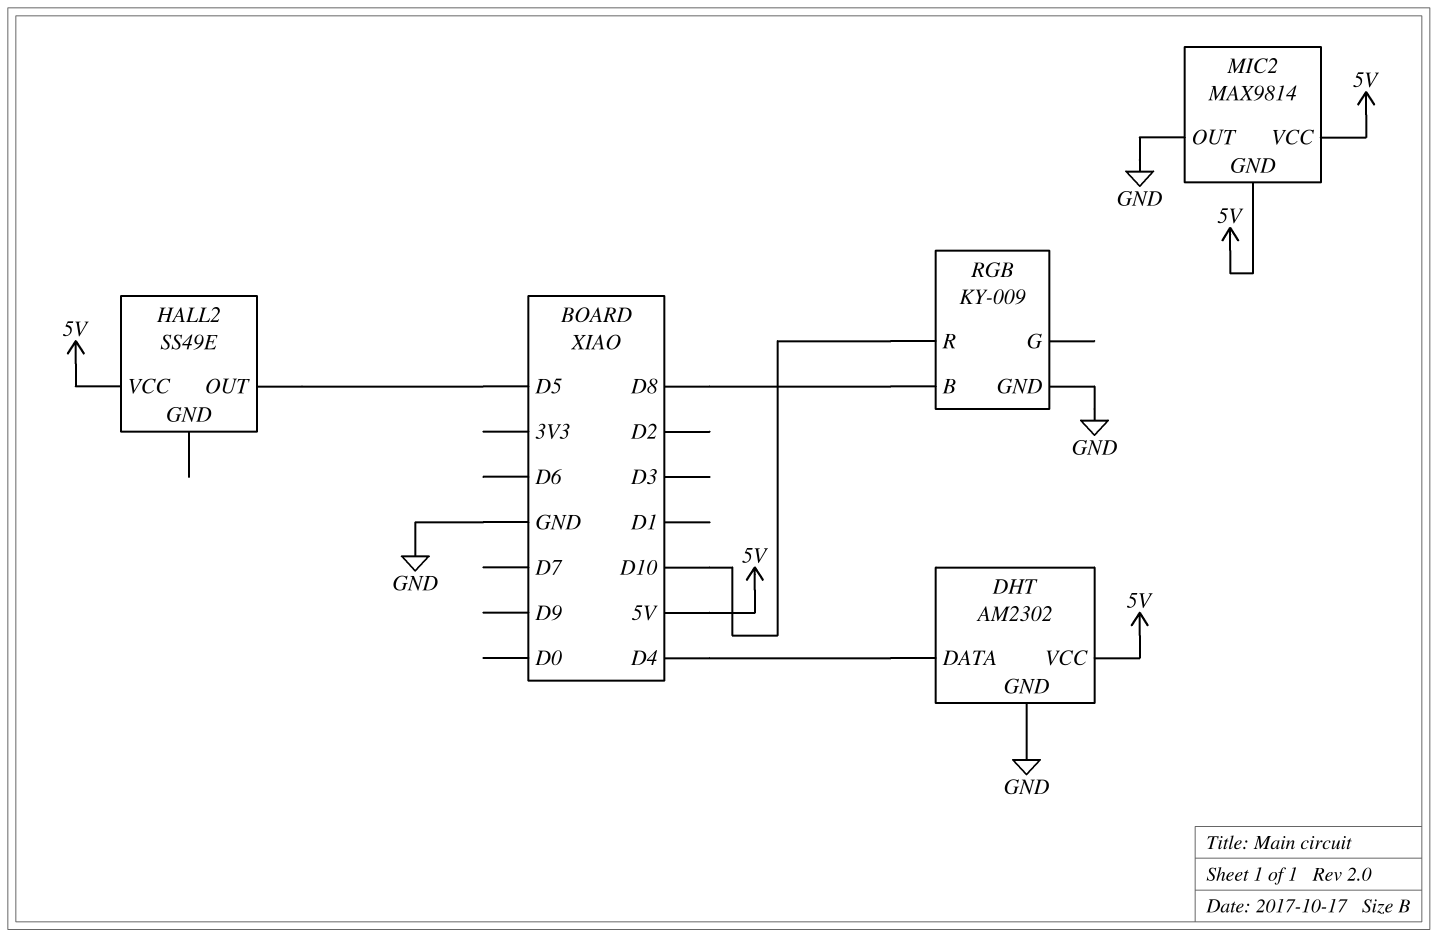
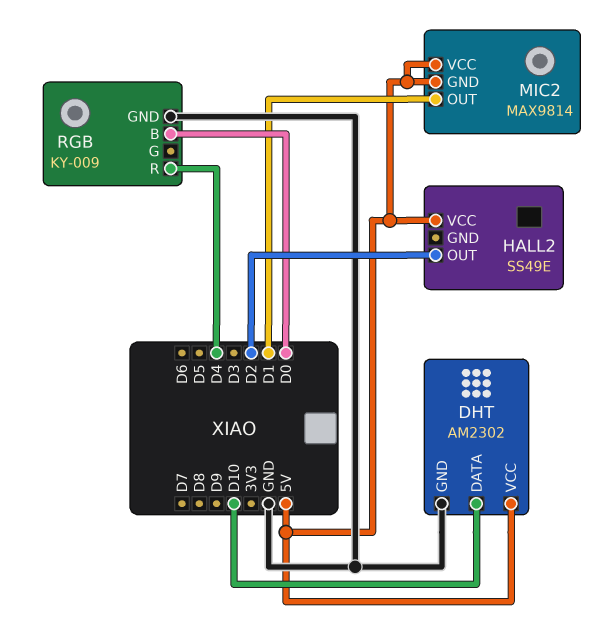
DHT pin DATA: D4 -> D10
HALL2 pin OUT: D5 -> D2
MIC2 pin OUT: GND -> D1
RGB pin B: D8 -> D0
RGB pin R: D10 -> D4

